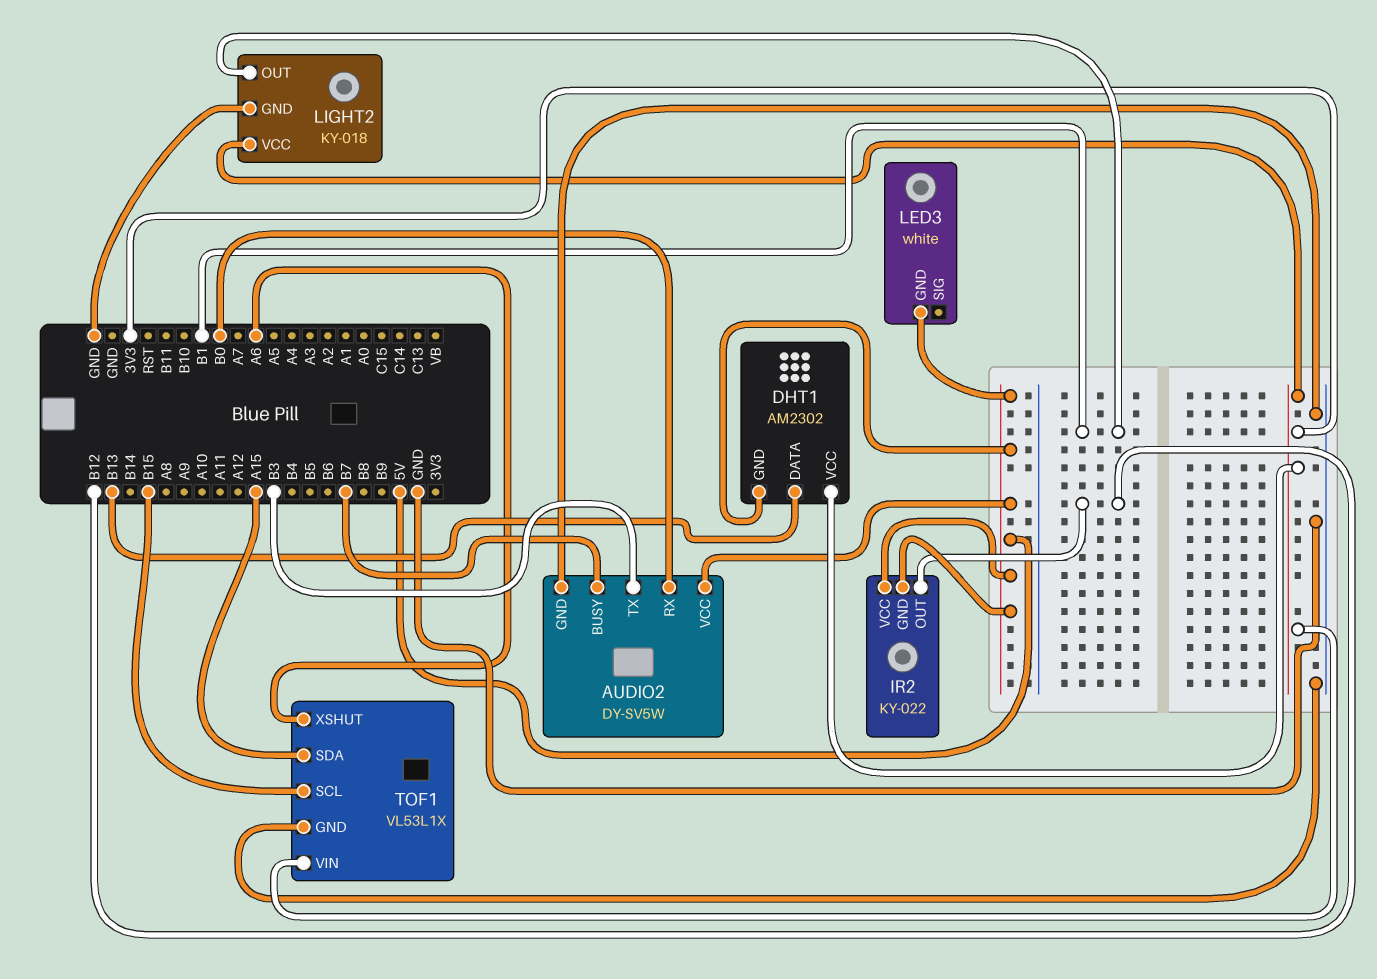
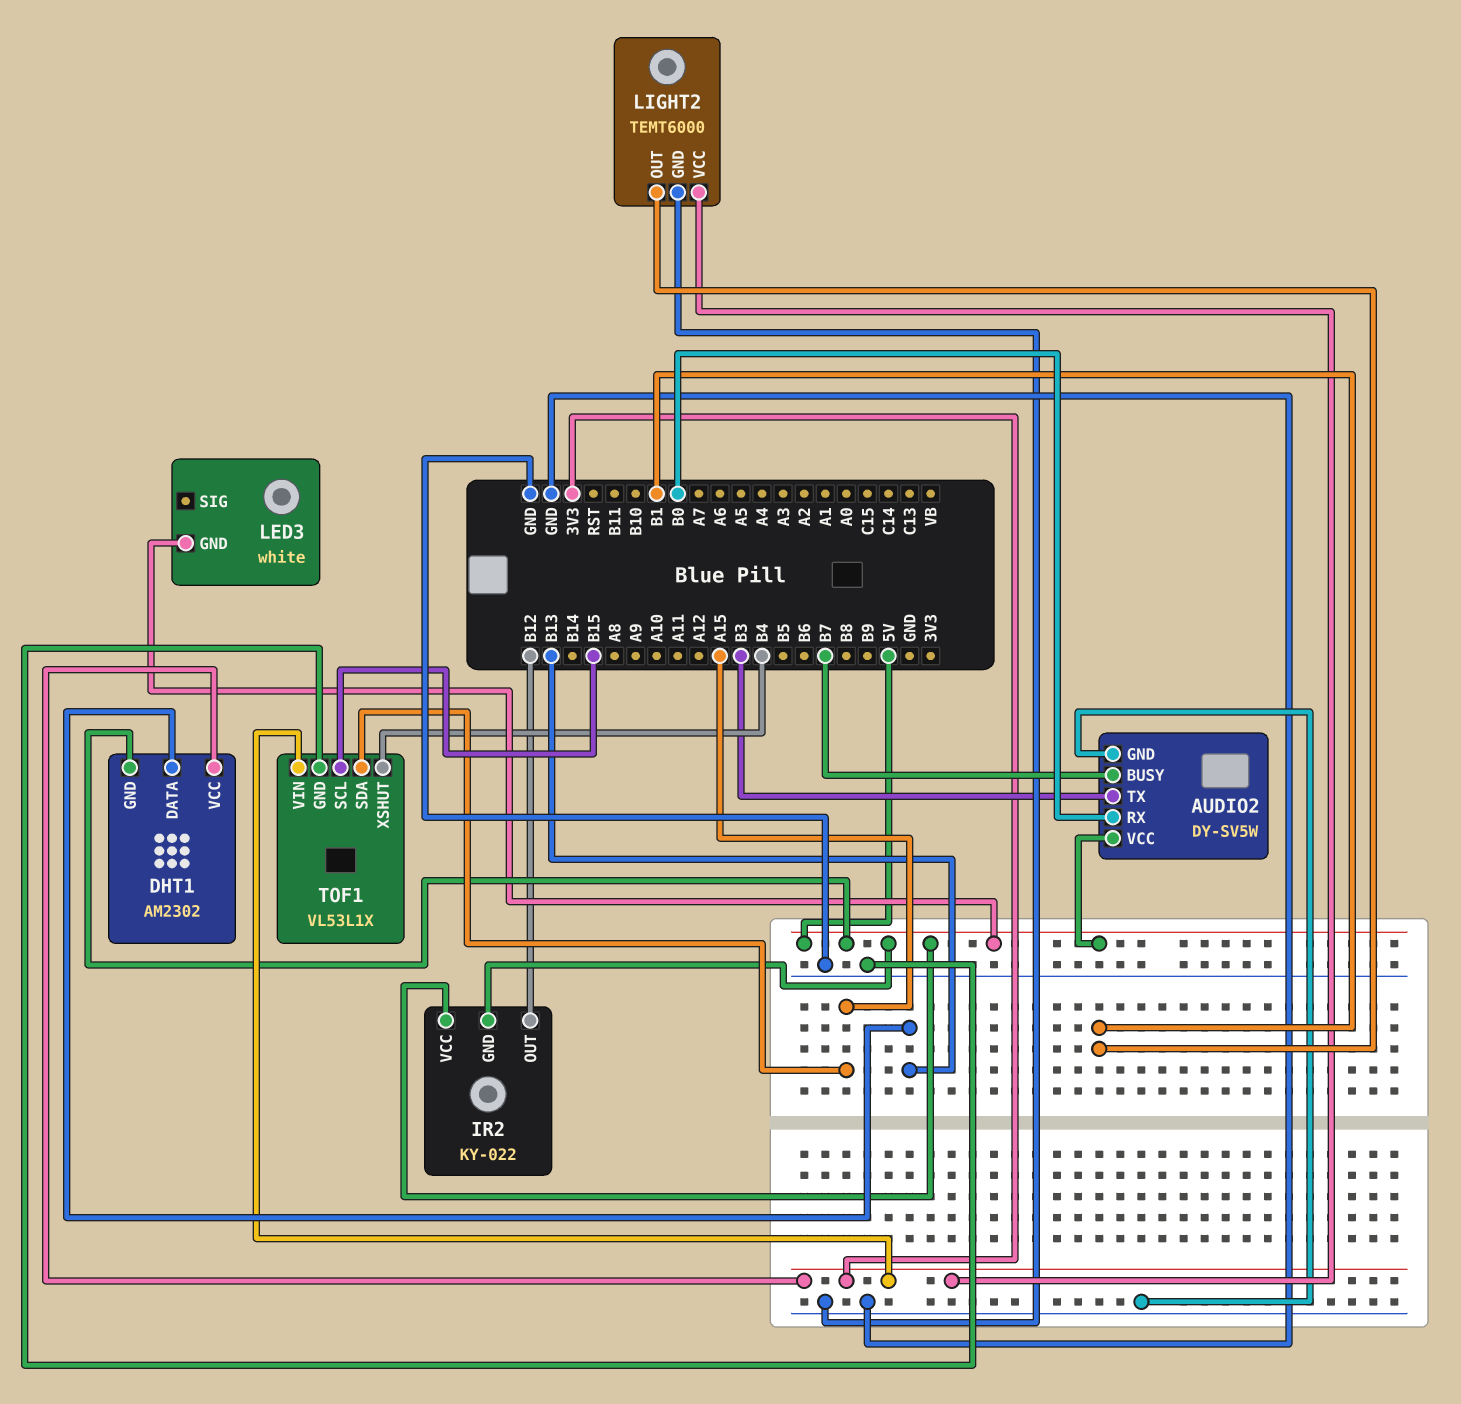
LIGHT2: KY-018 -> TEMT6000
TOF1 pin XSHUT: A6 -> B4

